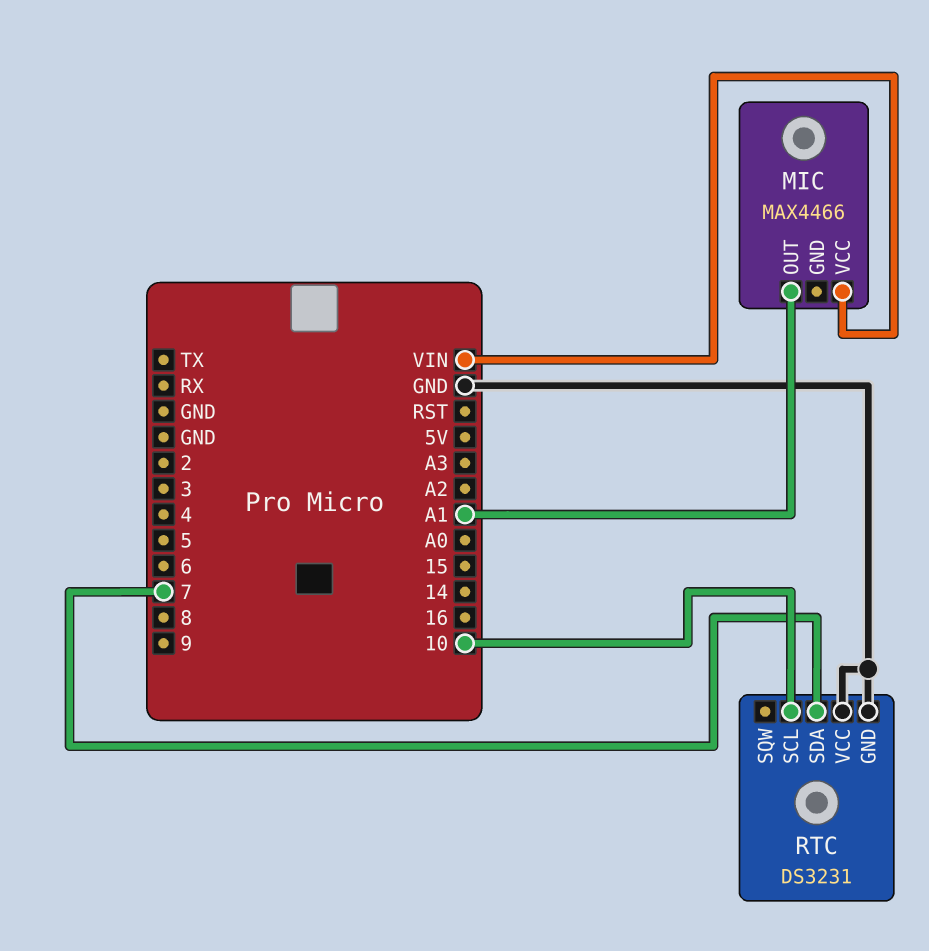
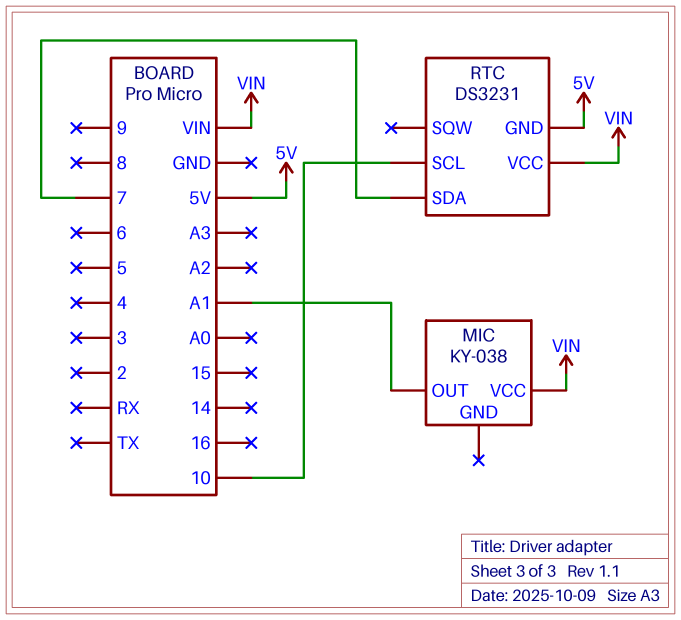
MIC: MAX4466 -> KY-038
RTC pin GND: GND -> 5V
RTC pin VCC: GND -> VIN

